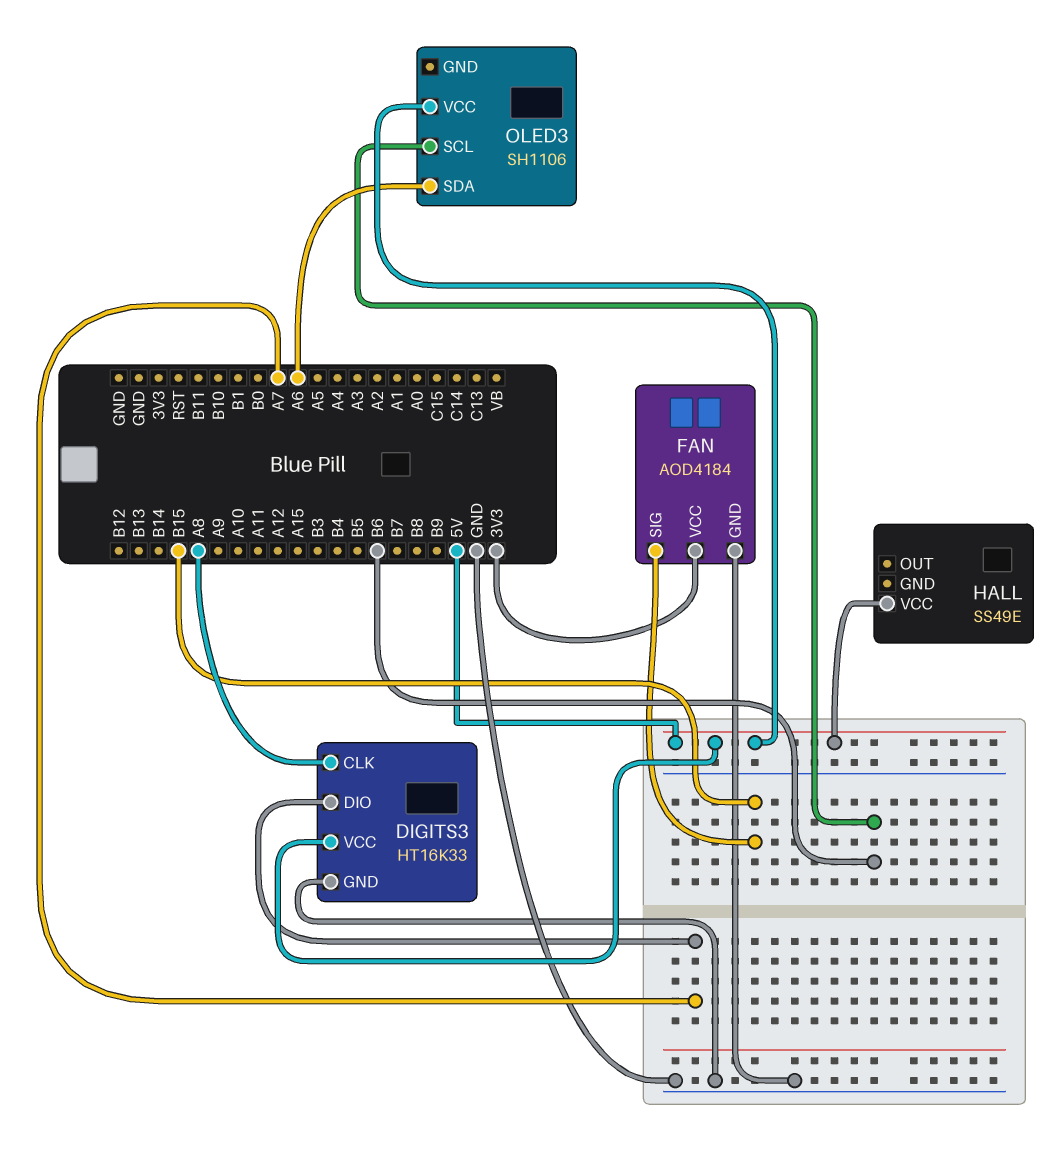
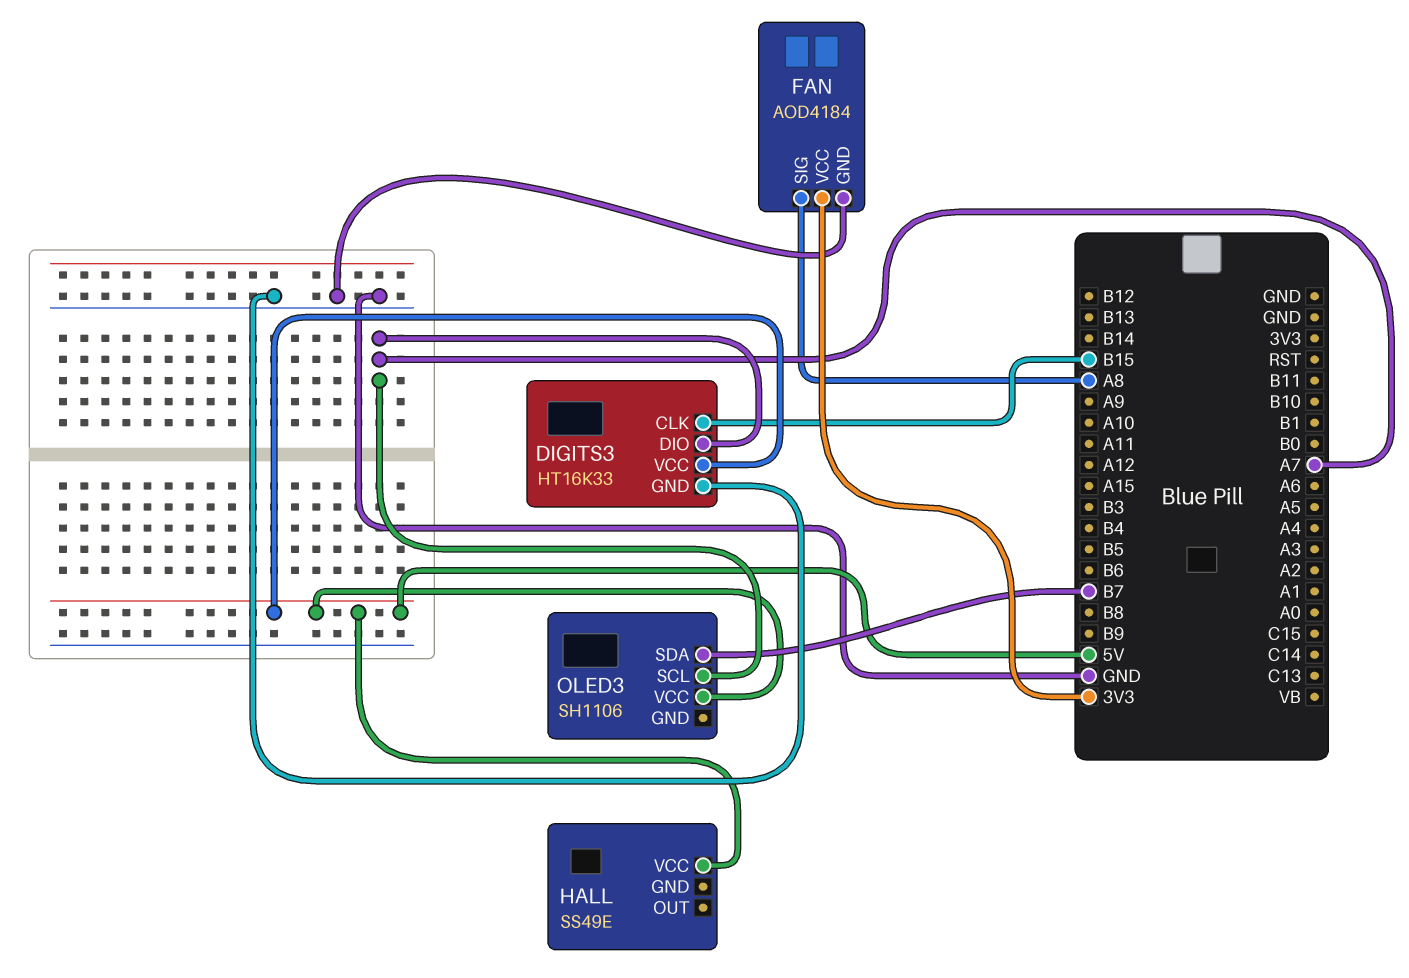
DIGITS3 pin CLK: A8 -> B15
FAN pin SIG: B15 -> A8
OLED3 pin SCL: B6 -> A7
OLED3 pin SDA: A6 -> B7

